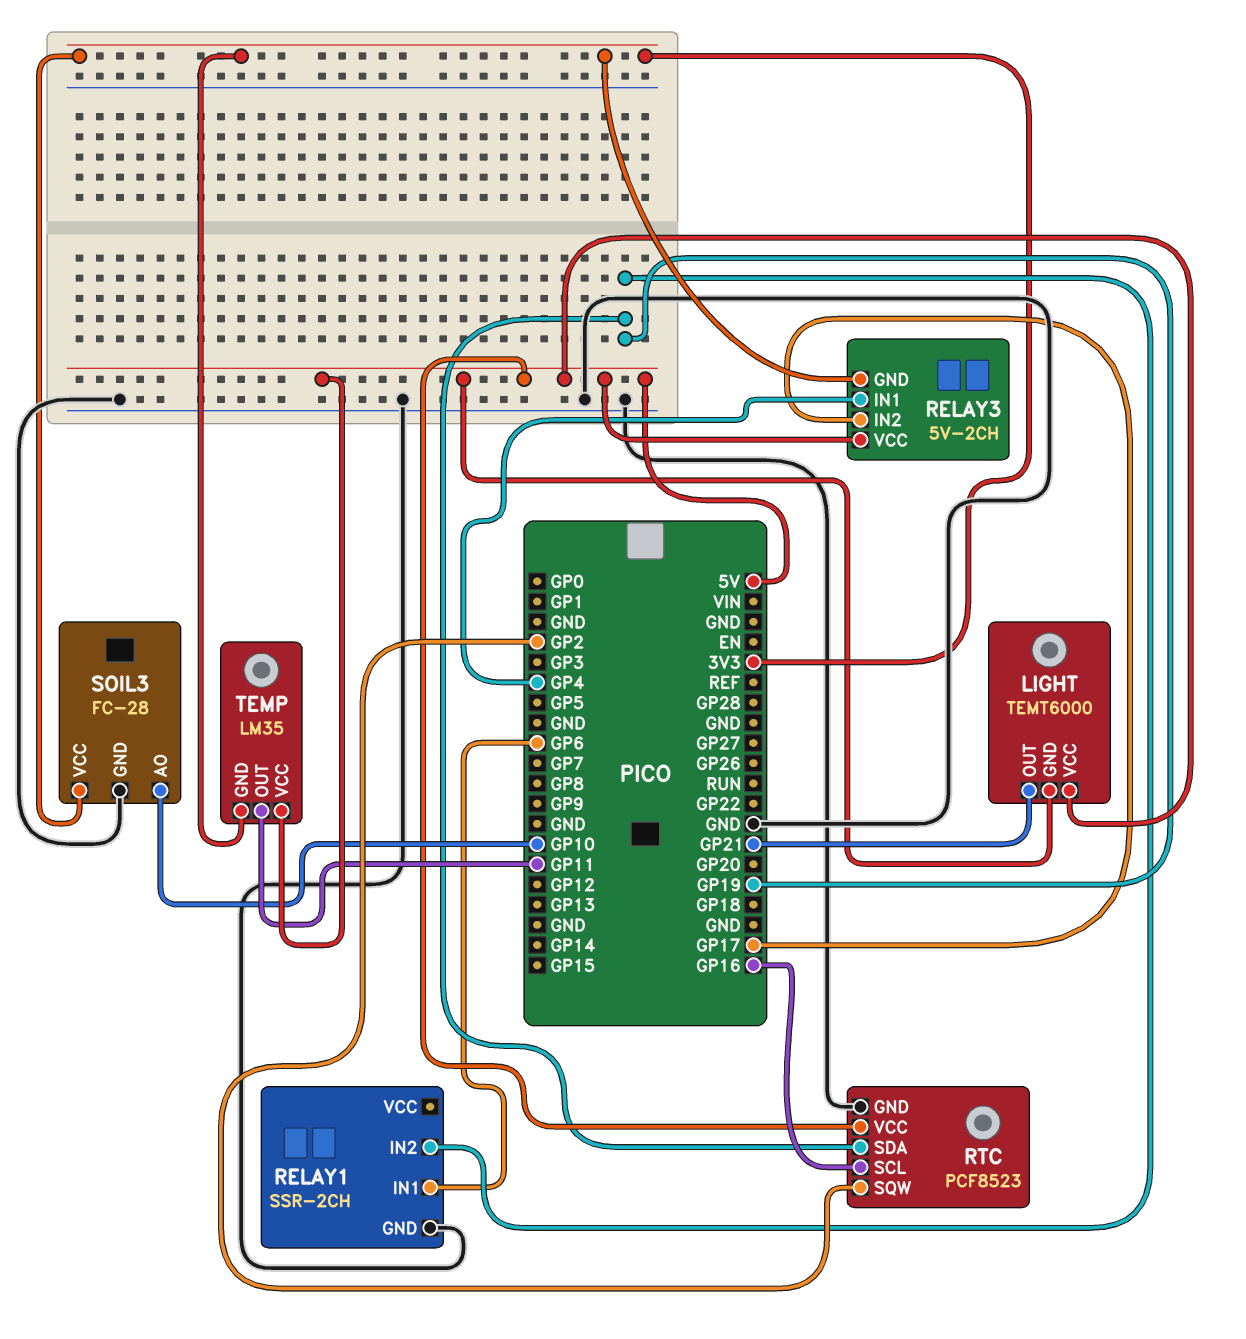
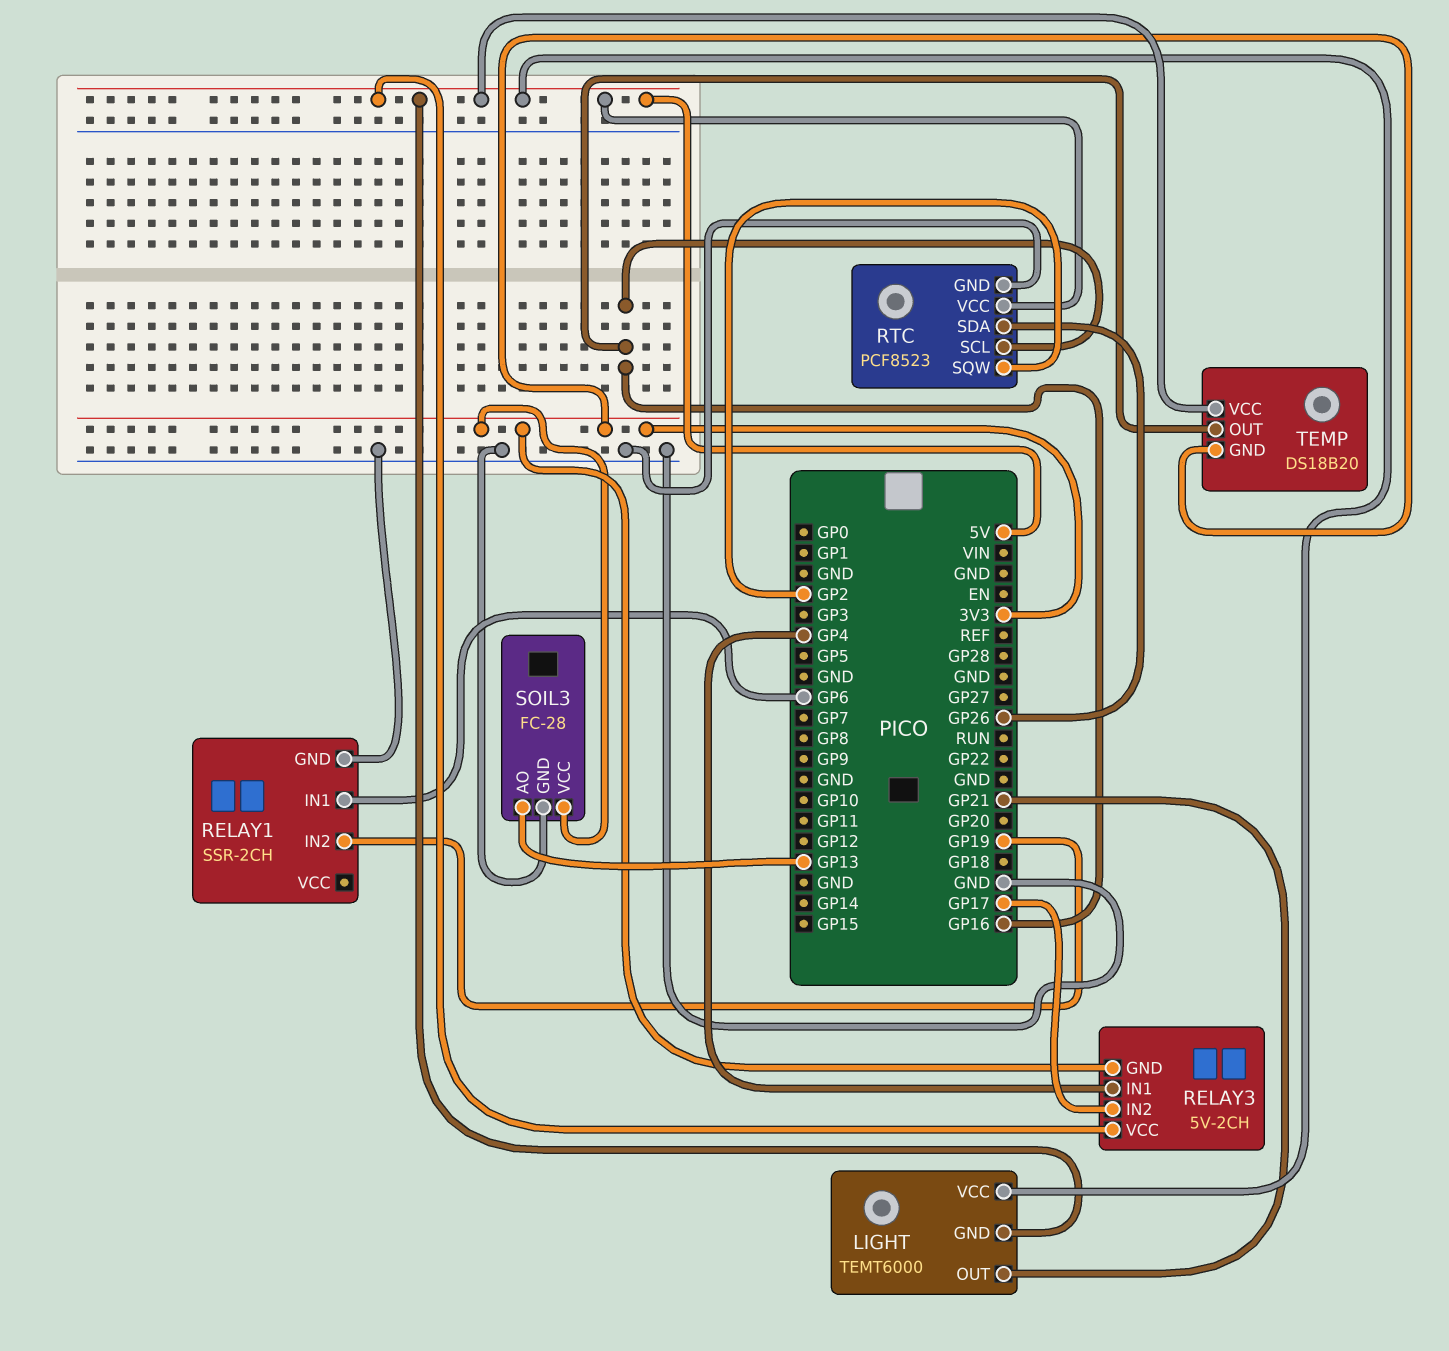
RTC pin SDA: GP19 -> GP26
SOIL3 pin AO: GP10 -> GP13
TEMP: LM35 -> DS18B20
TEMP pin OUT: GP11 -> GP16

